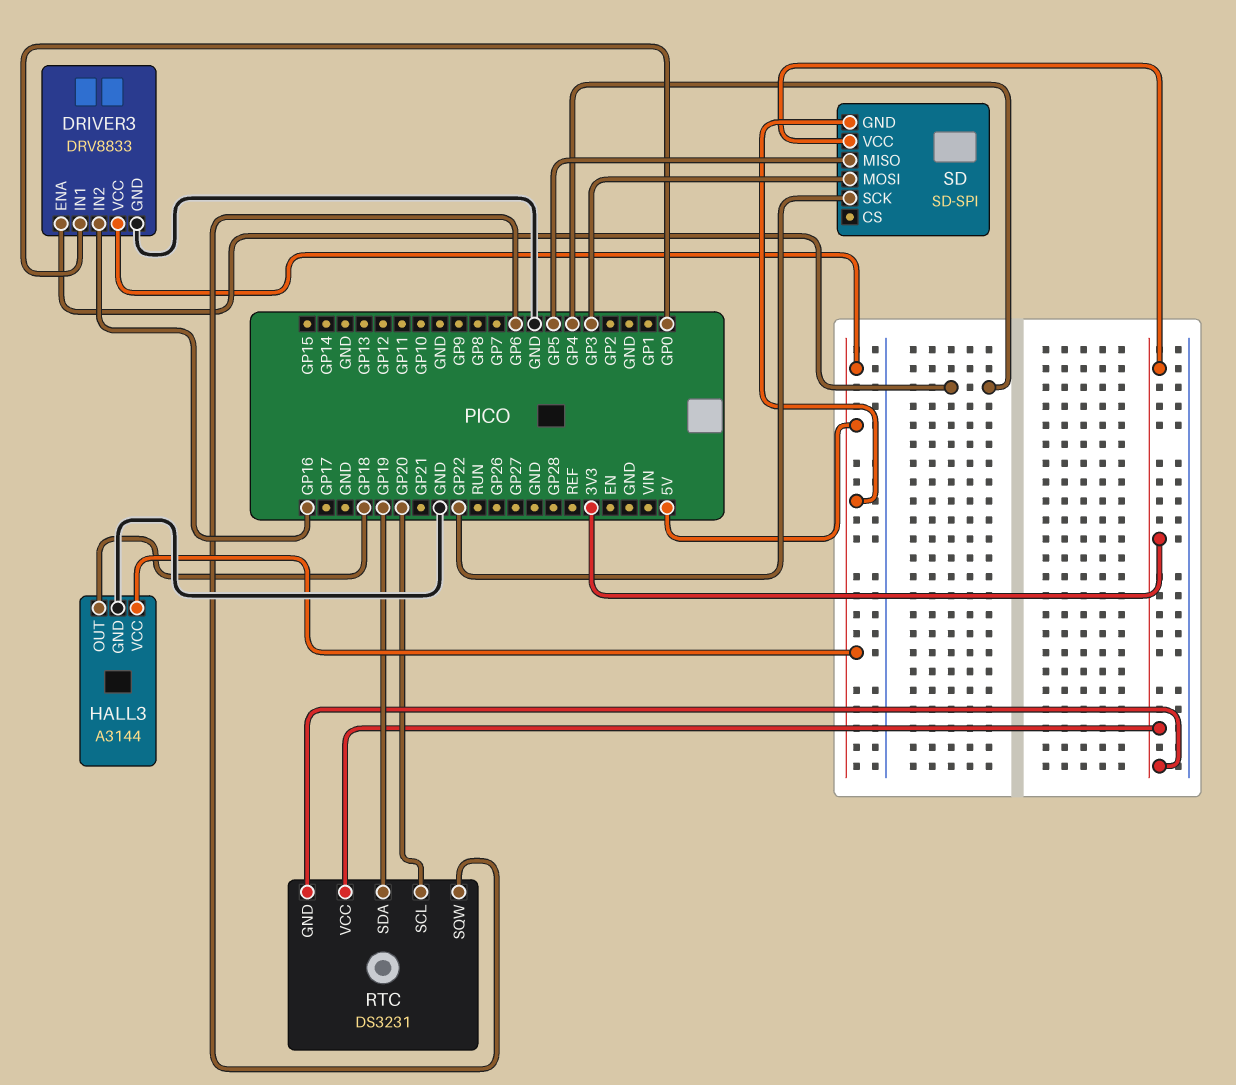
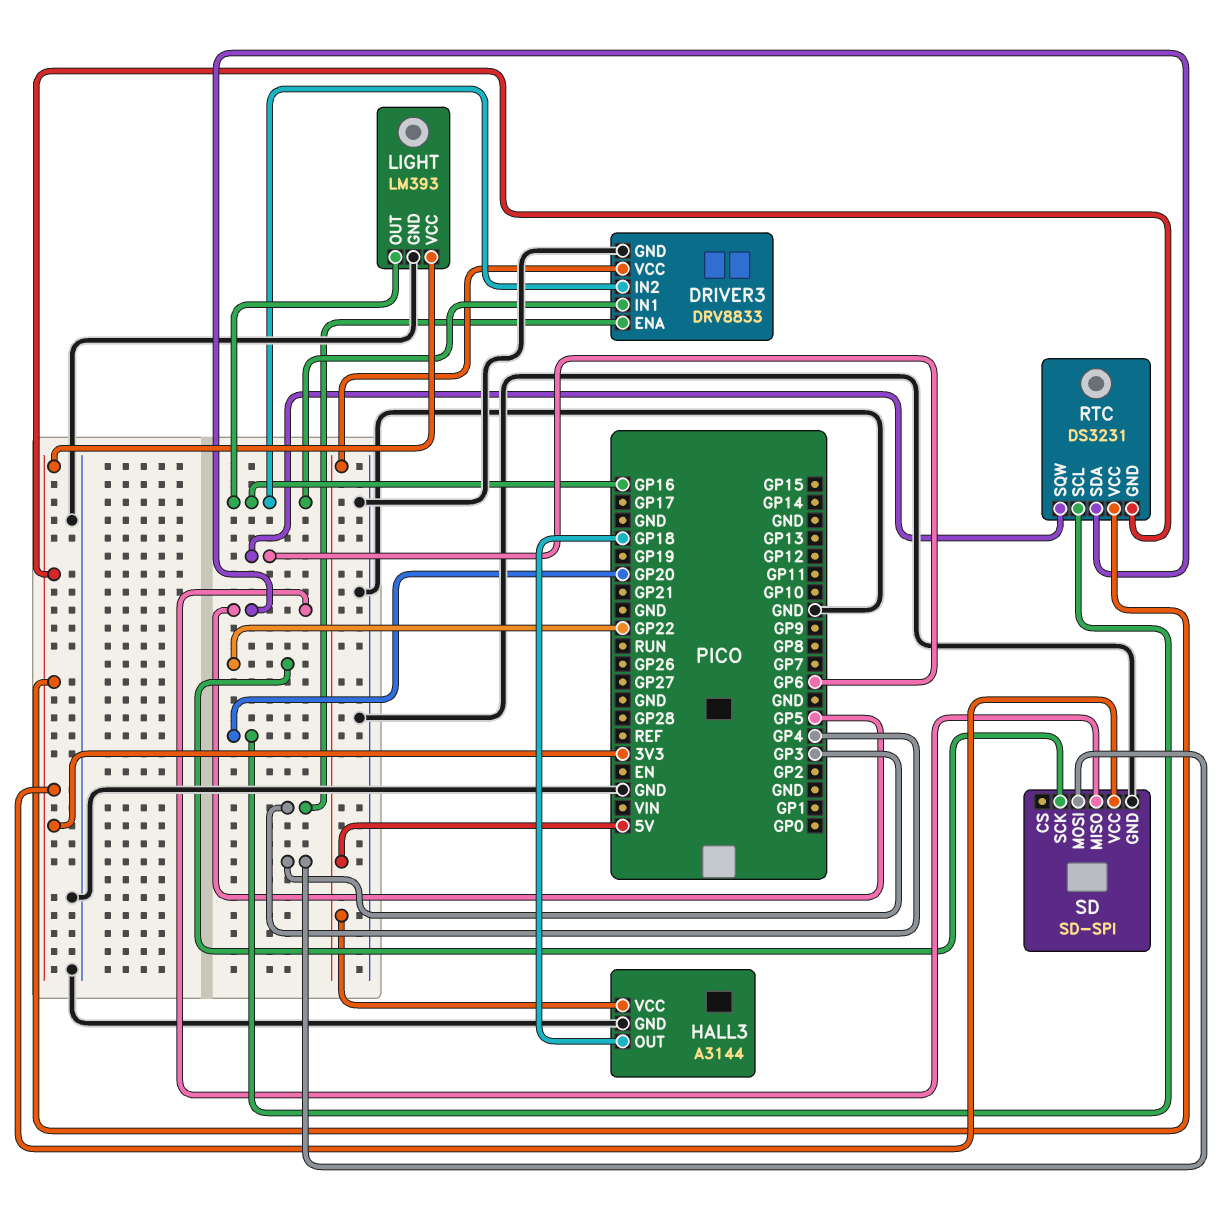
DRIVER3 pin IN1: GP0 -> GP16
LIGHT: none -> LM393
LIGHT pin GND: none -> GND
LIGHT pin OUT: none -> GP16
LIGHT pin VCC: none -> 3V3
RTC pin SDA: GP19 -> GP5
SD pin GND: 5V -> GND

